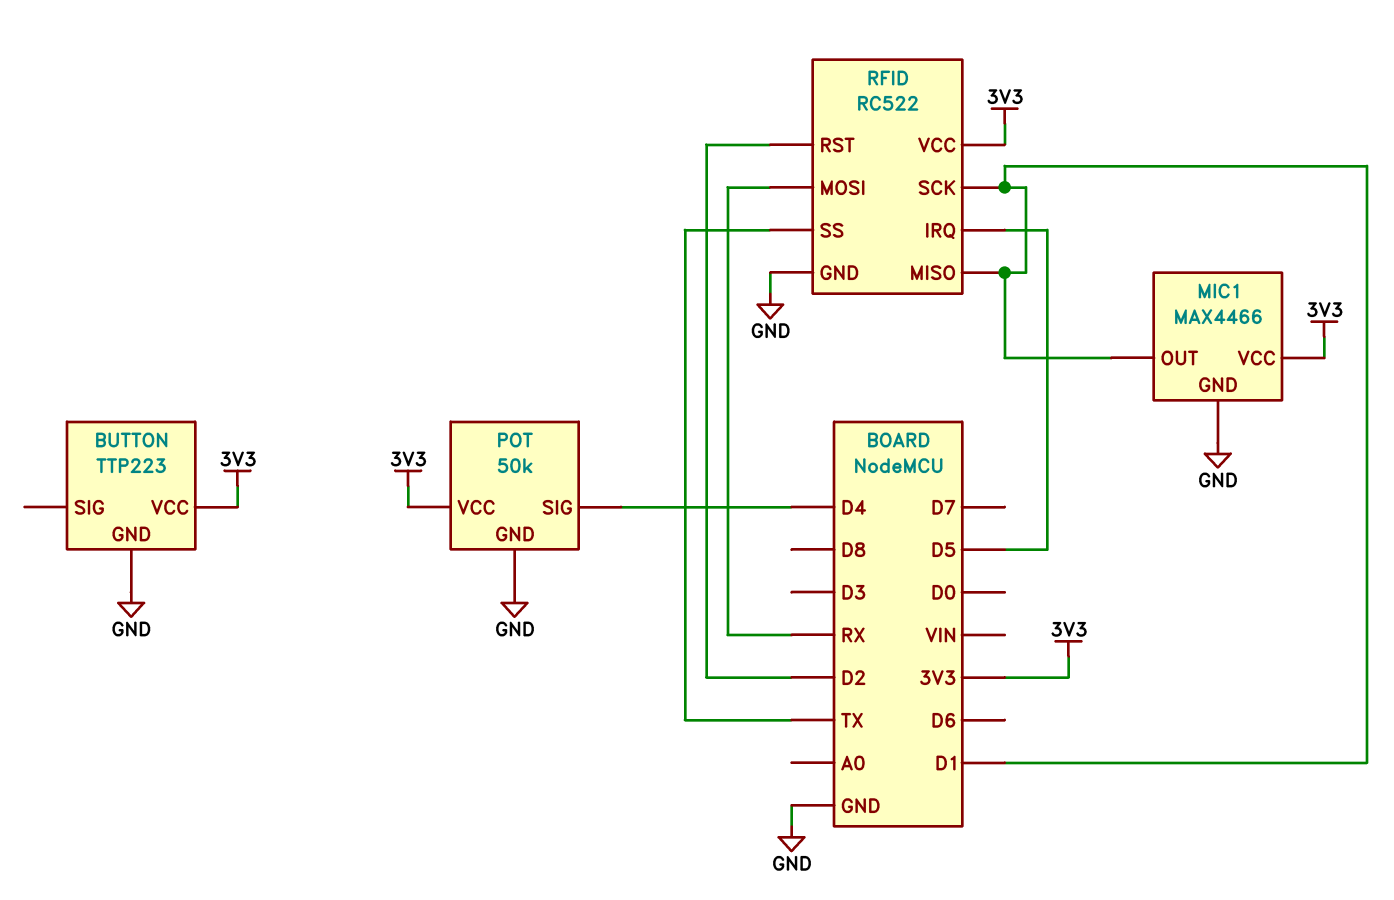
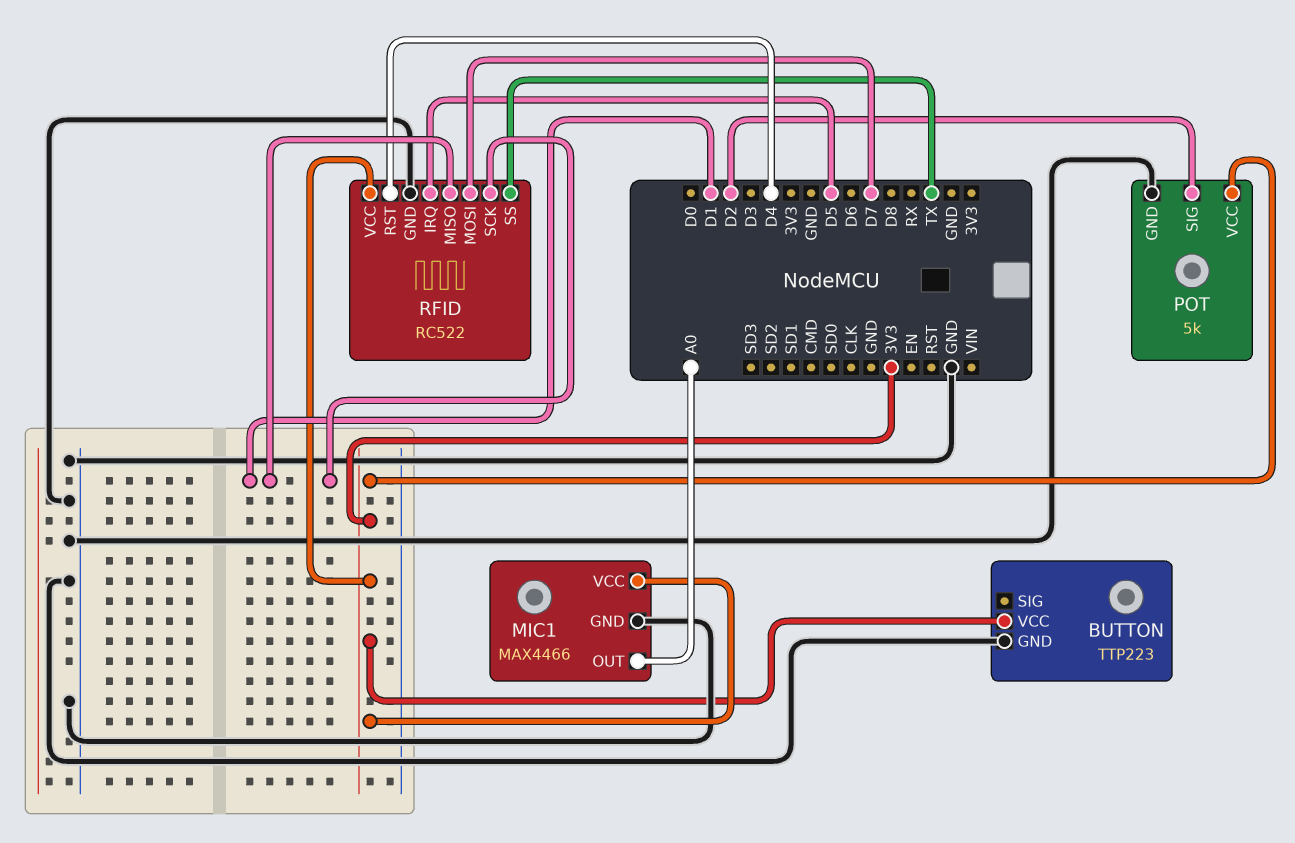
MIC1 pin OUT: D1 -> A0
POT: 50k -> 5k
POT pin SIG: D4 -> D2
RFID pin MOSI: RX -> D7
RFID pin RST: D2 -> D4

